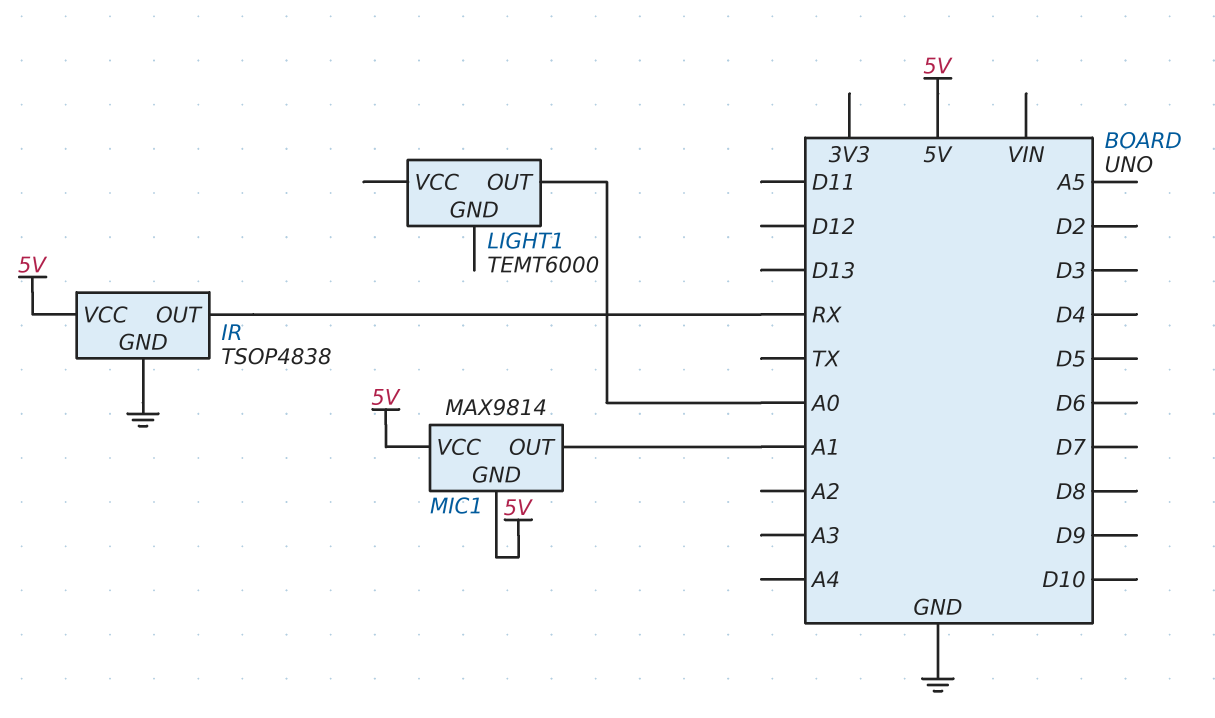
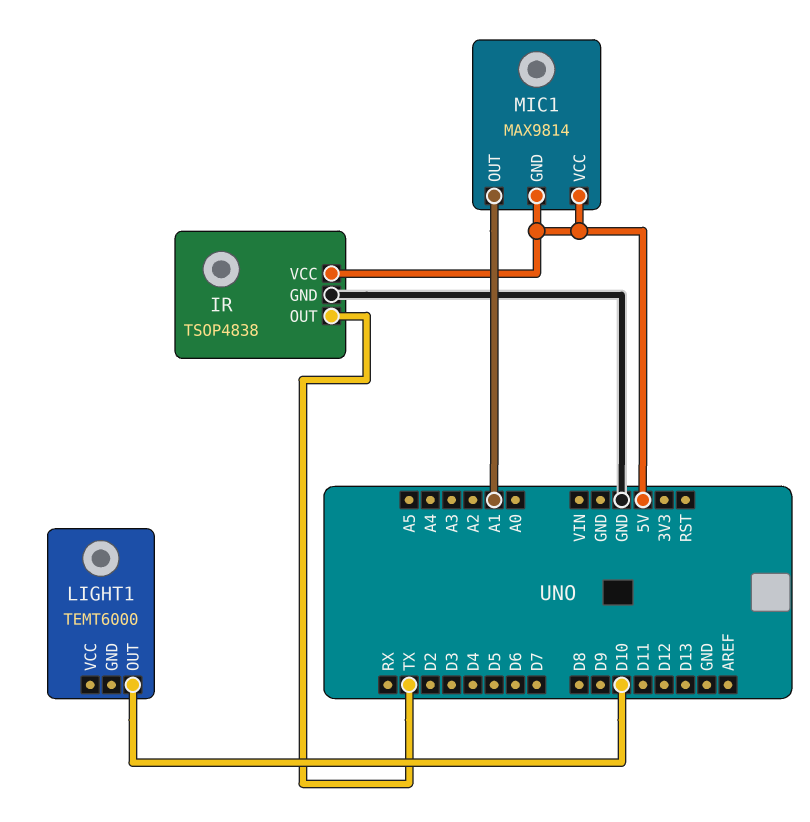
IR pin OUT: RX -> TX
LIGHT1 pin OUT: A0 -> D10

